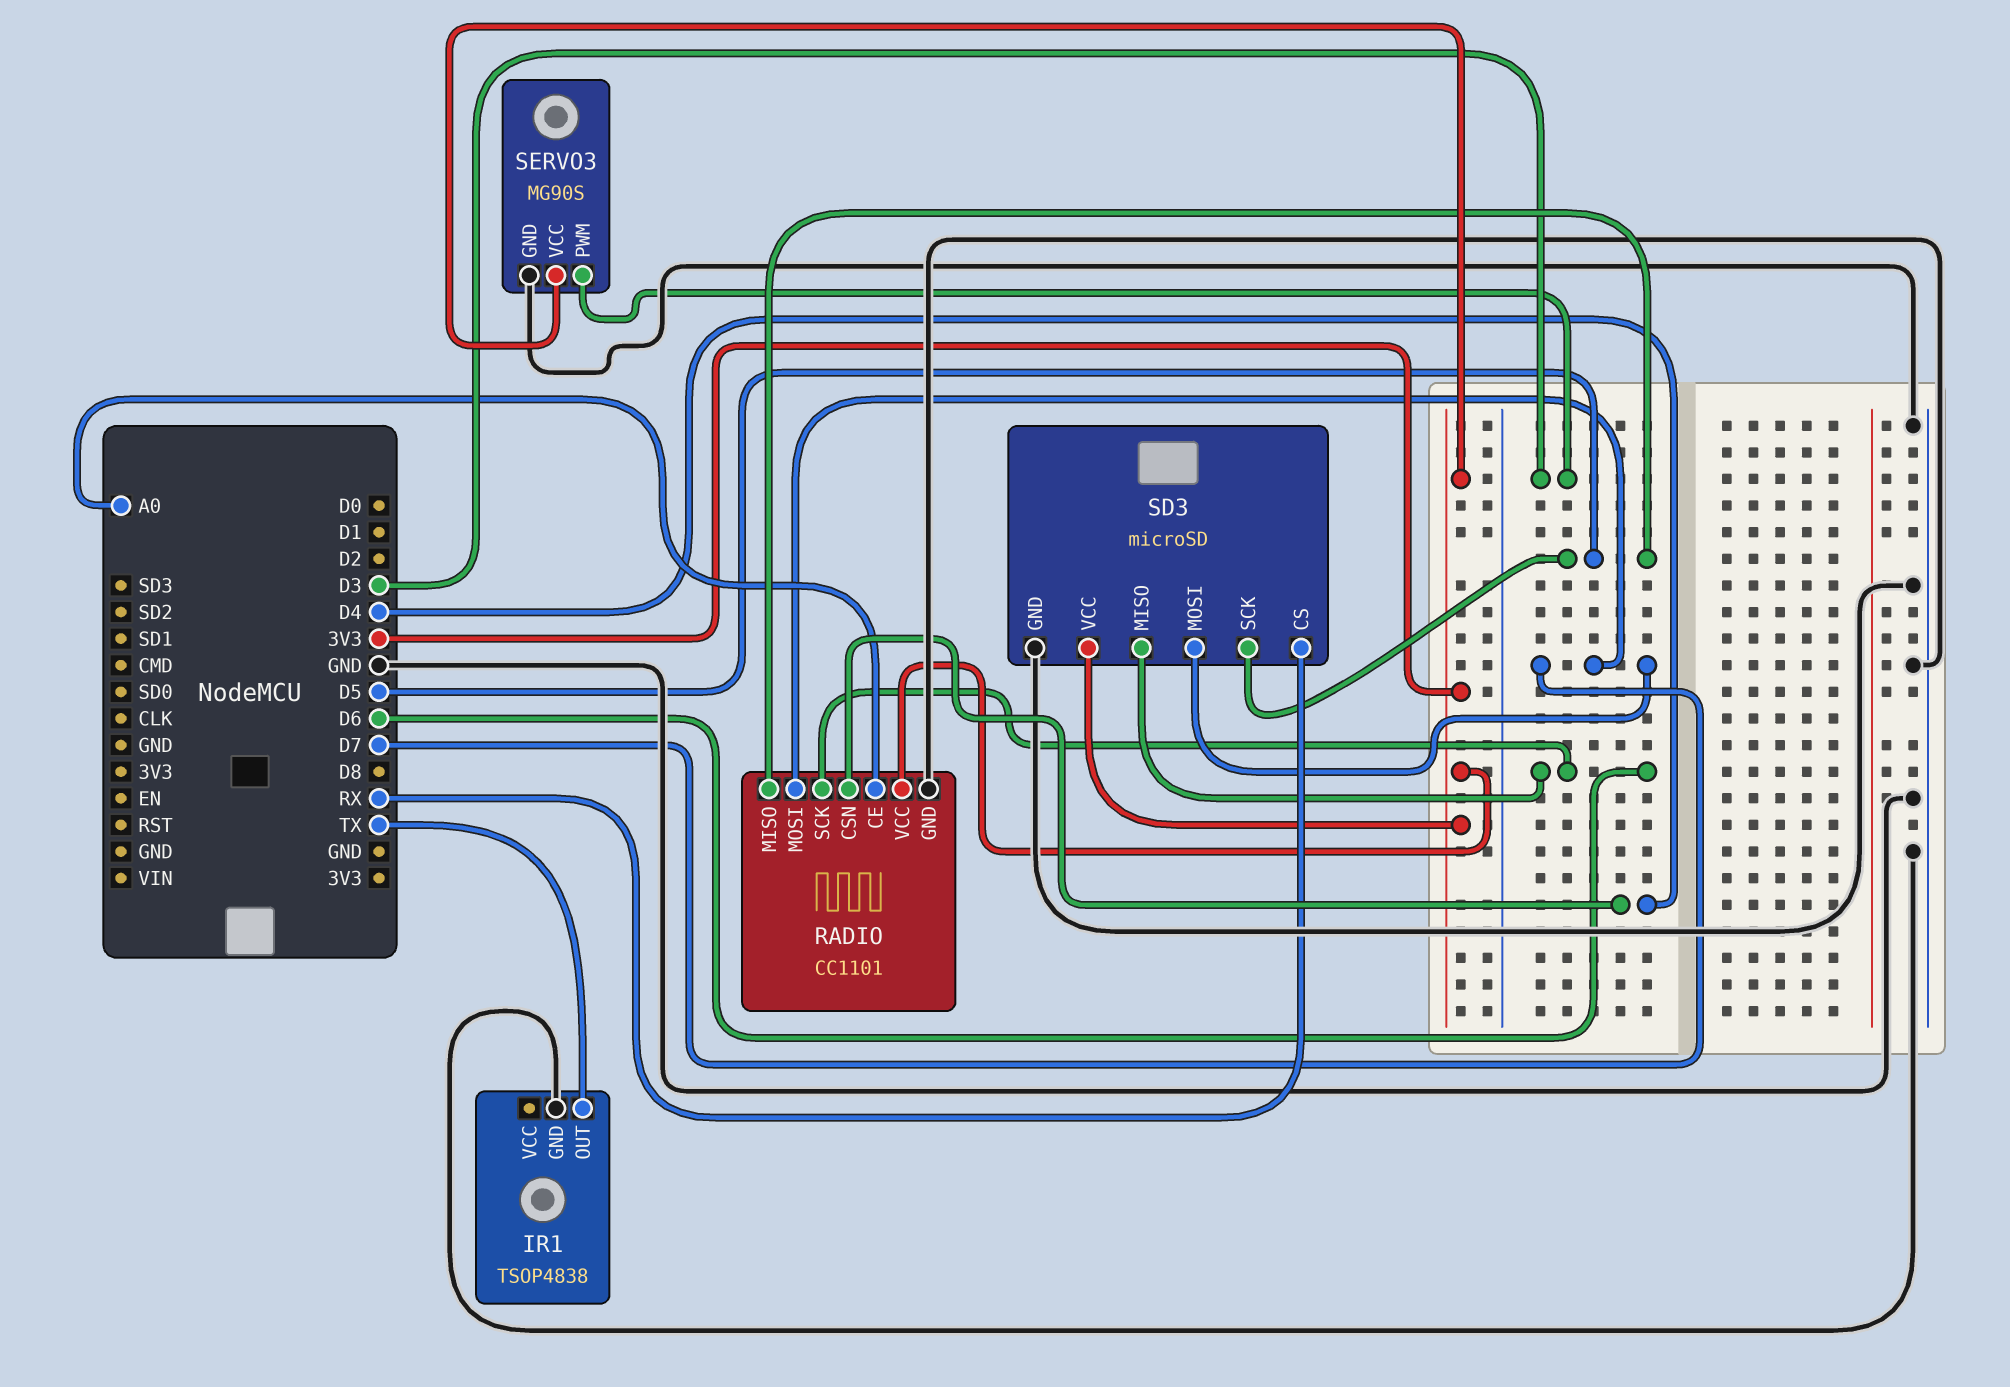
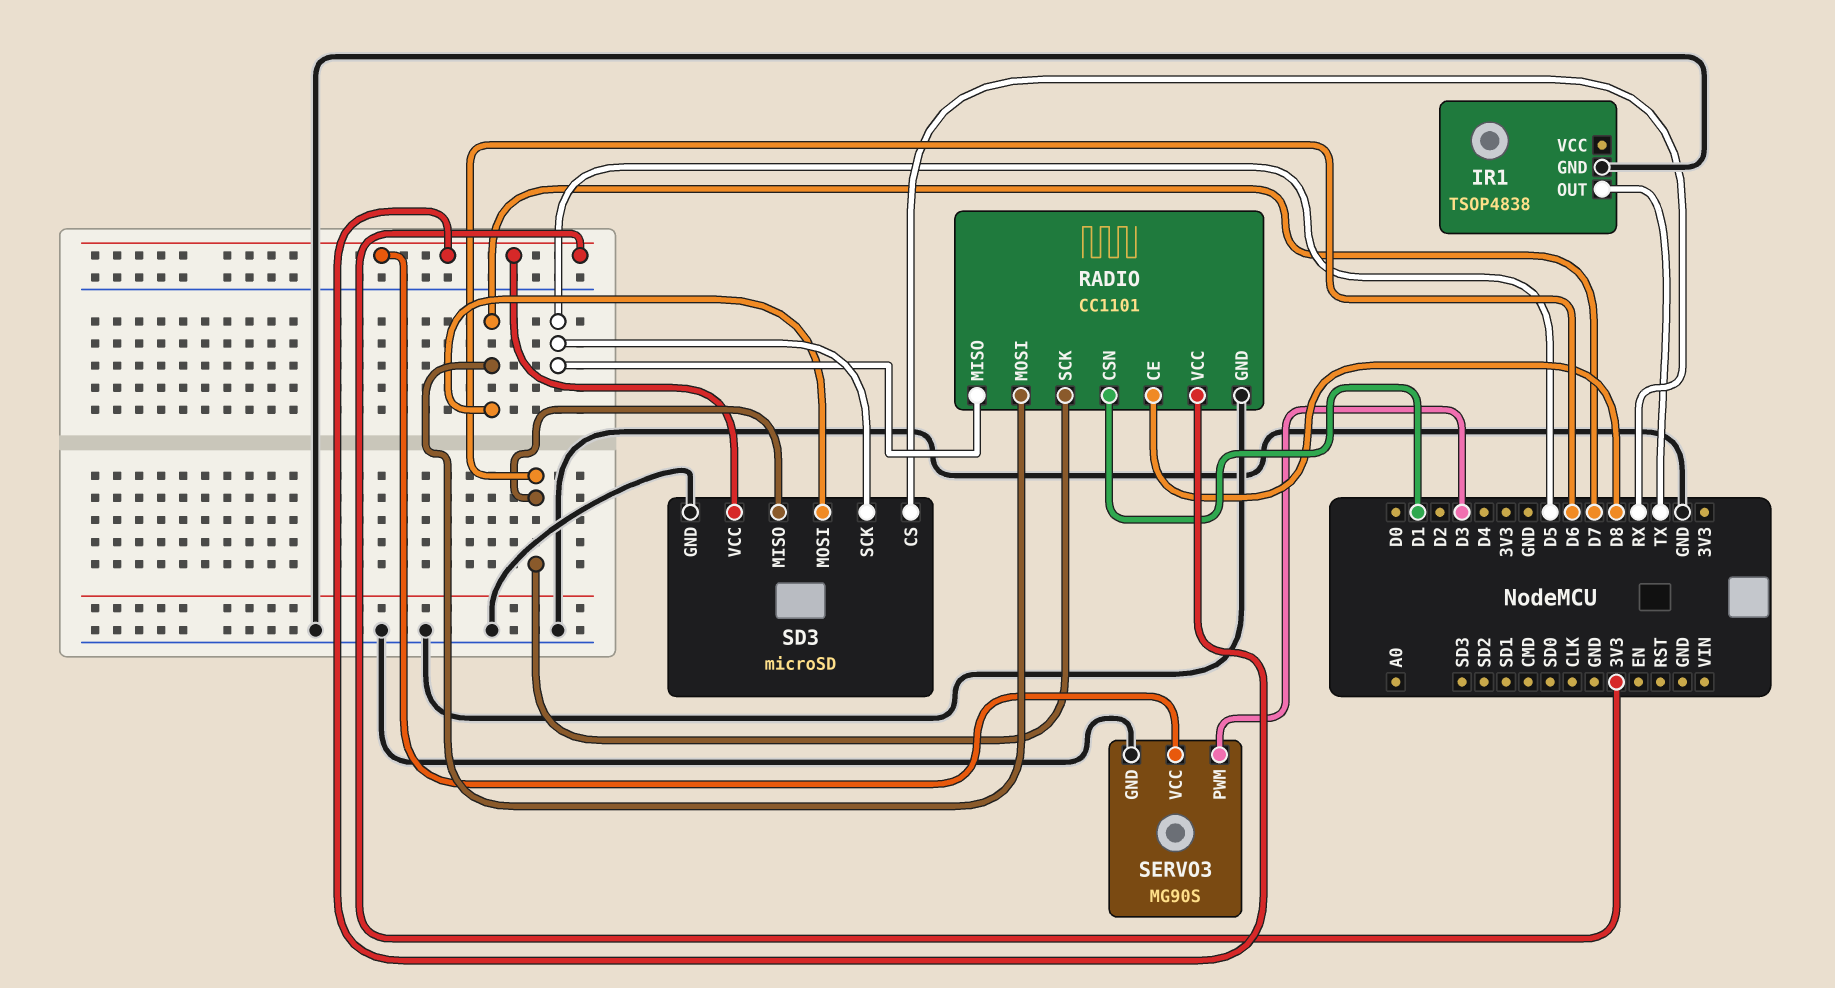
RADIO pin CE: A0 -> D8
RADIO pin CSN: D4 -> D1

